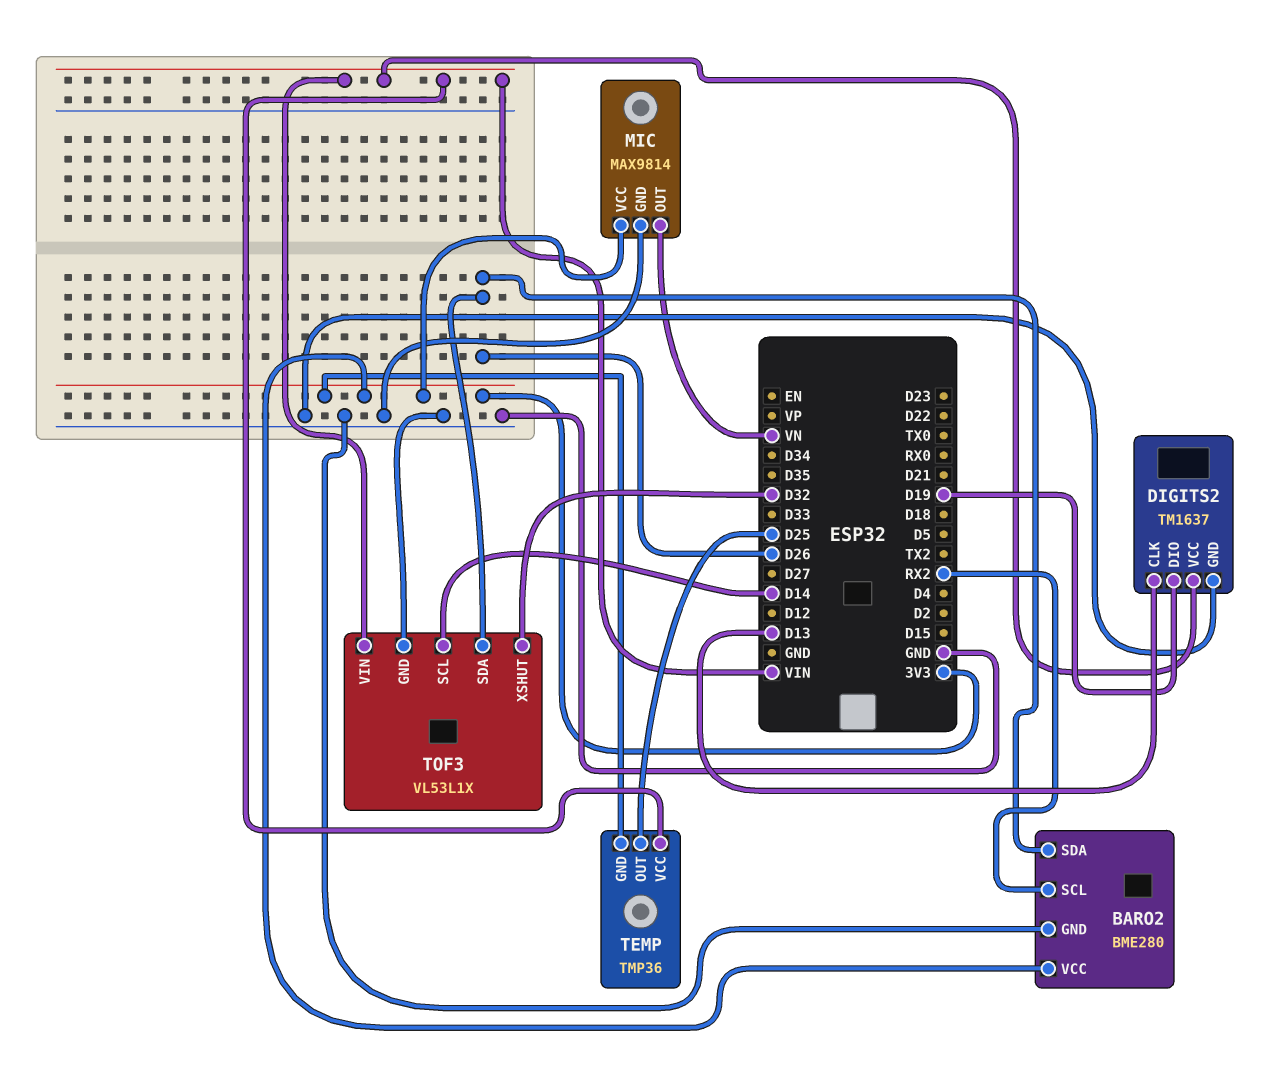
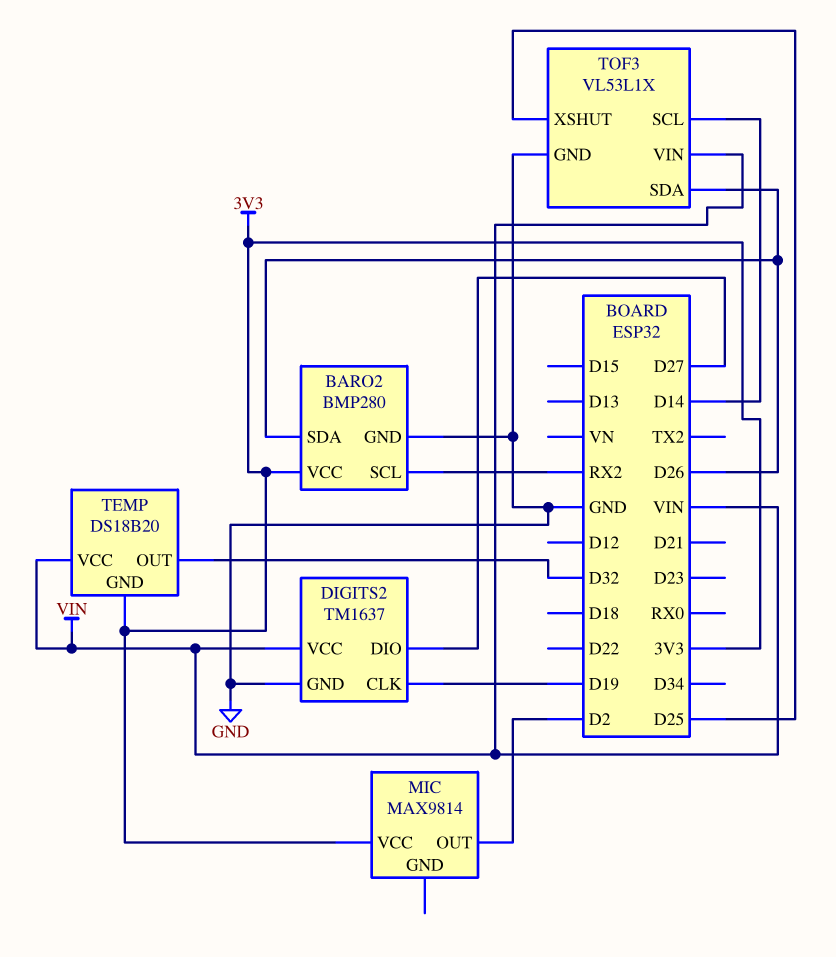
BARO2: BME280 -> BMP280
DIGITS2 pin CLK: D13 -> D19
DIGITS2 pin DIO: D19 -> D27
MIC pin GND: GND -> none
MIC pin OUT: VN -> D2
TEMP: TMP36 -> DS18B20
TEMP pin OUT: D25 -> D32
TOF3 pin XSHUT: D32 -> D25

